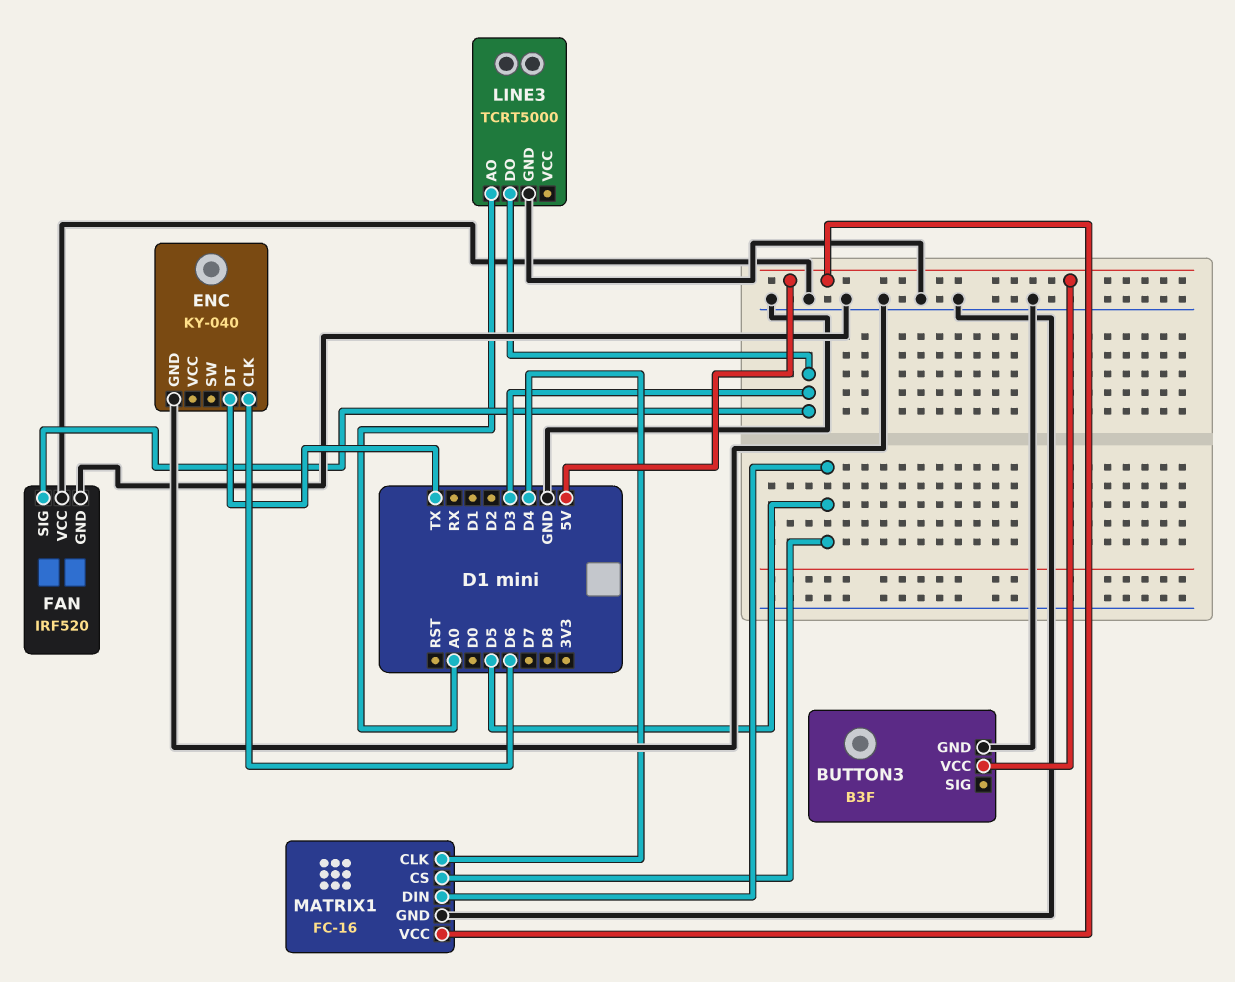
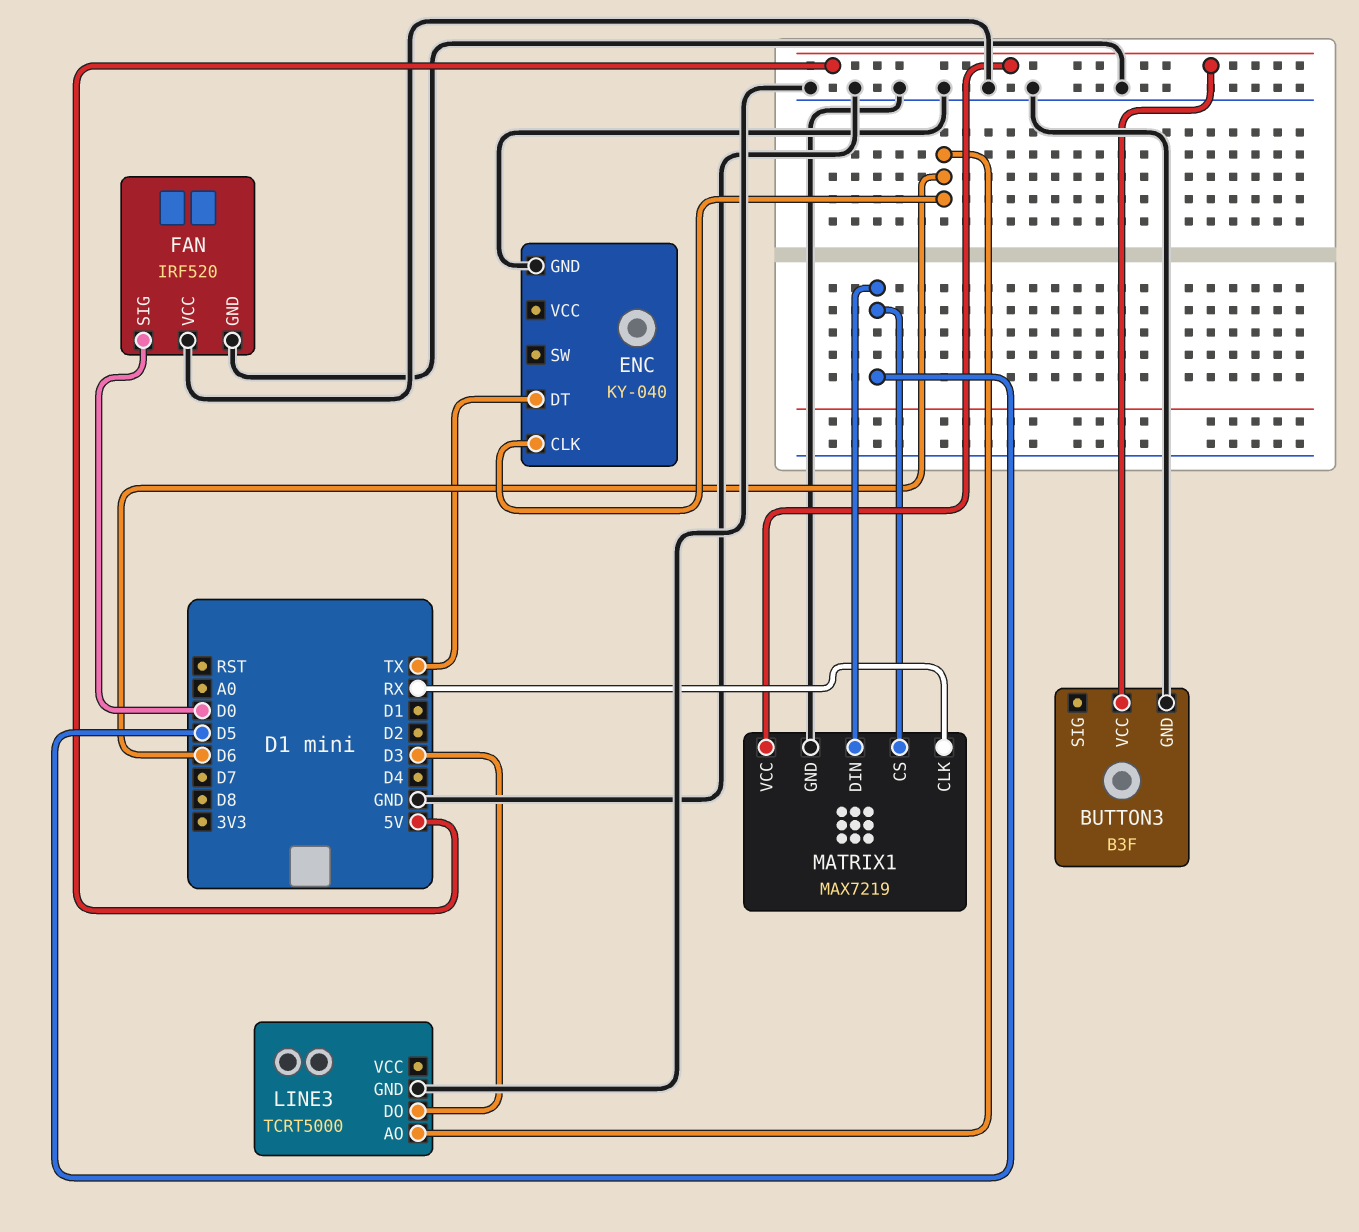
FAN pin SIG: D3 -> D0
LINE3 pin AO: A0 -> D6
MATRIX1: FC-16 -> MAX7219
MATRIX1 pin CLK: D4 -> RX

